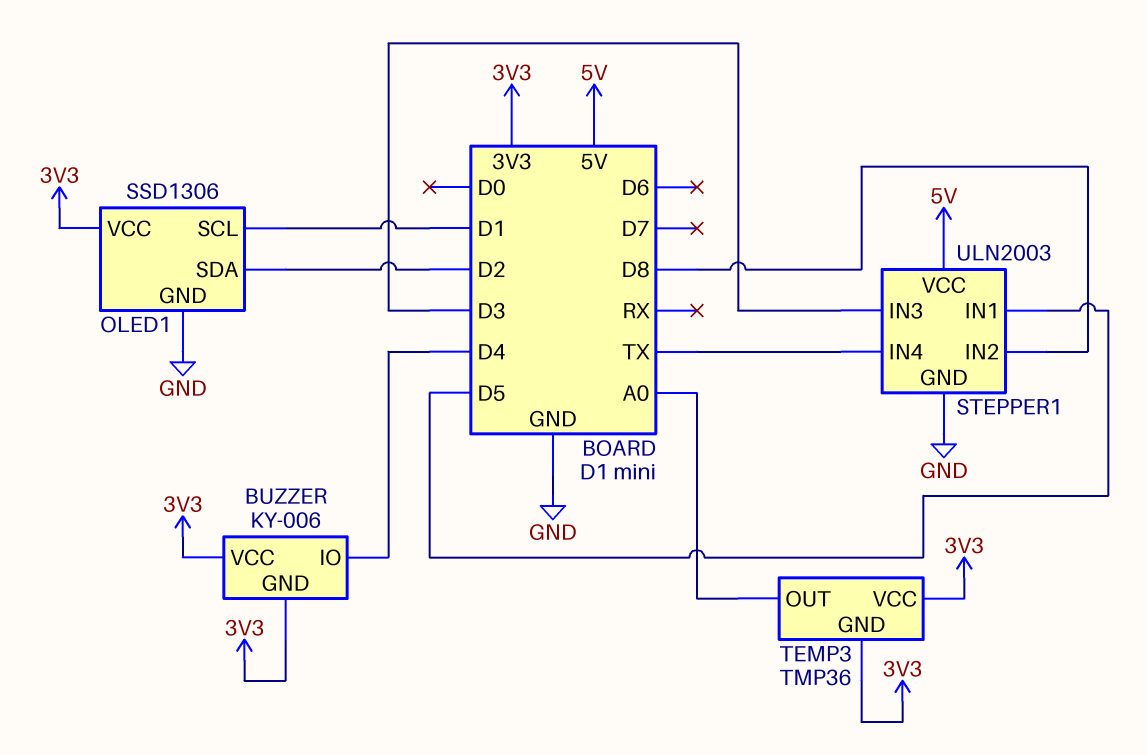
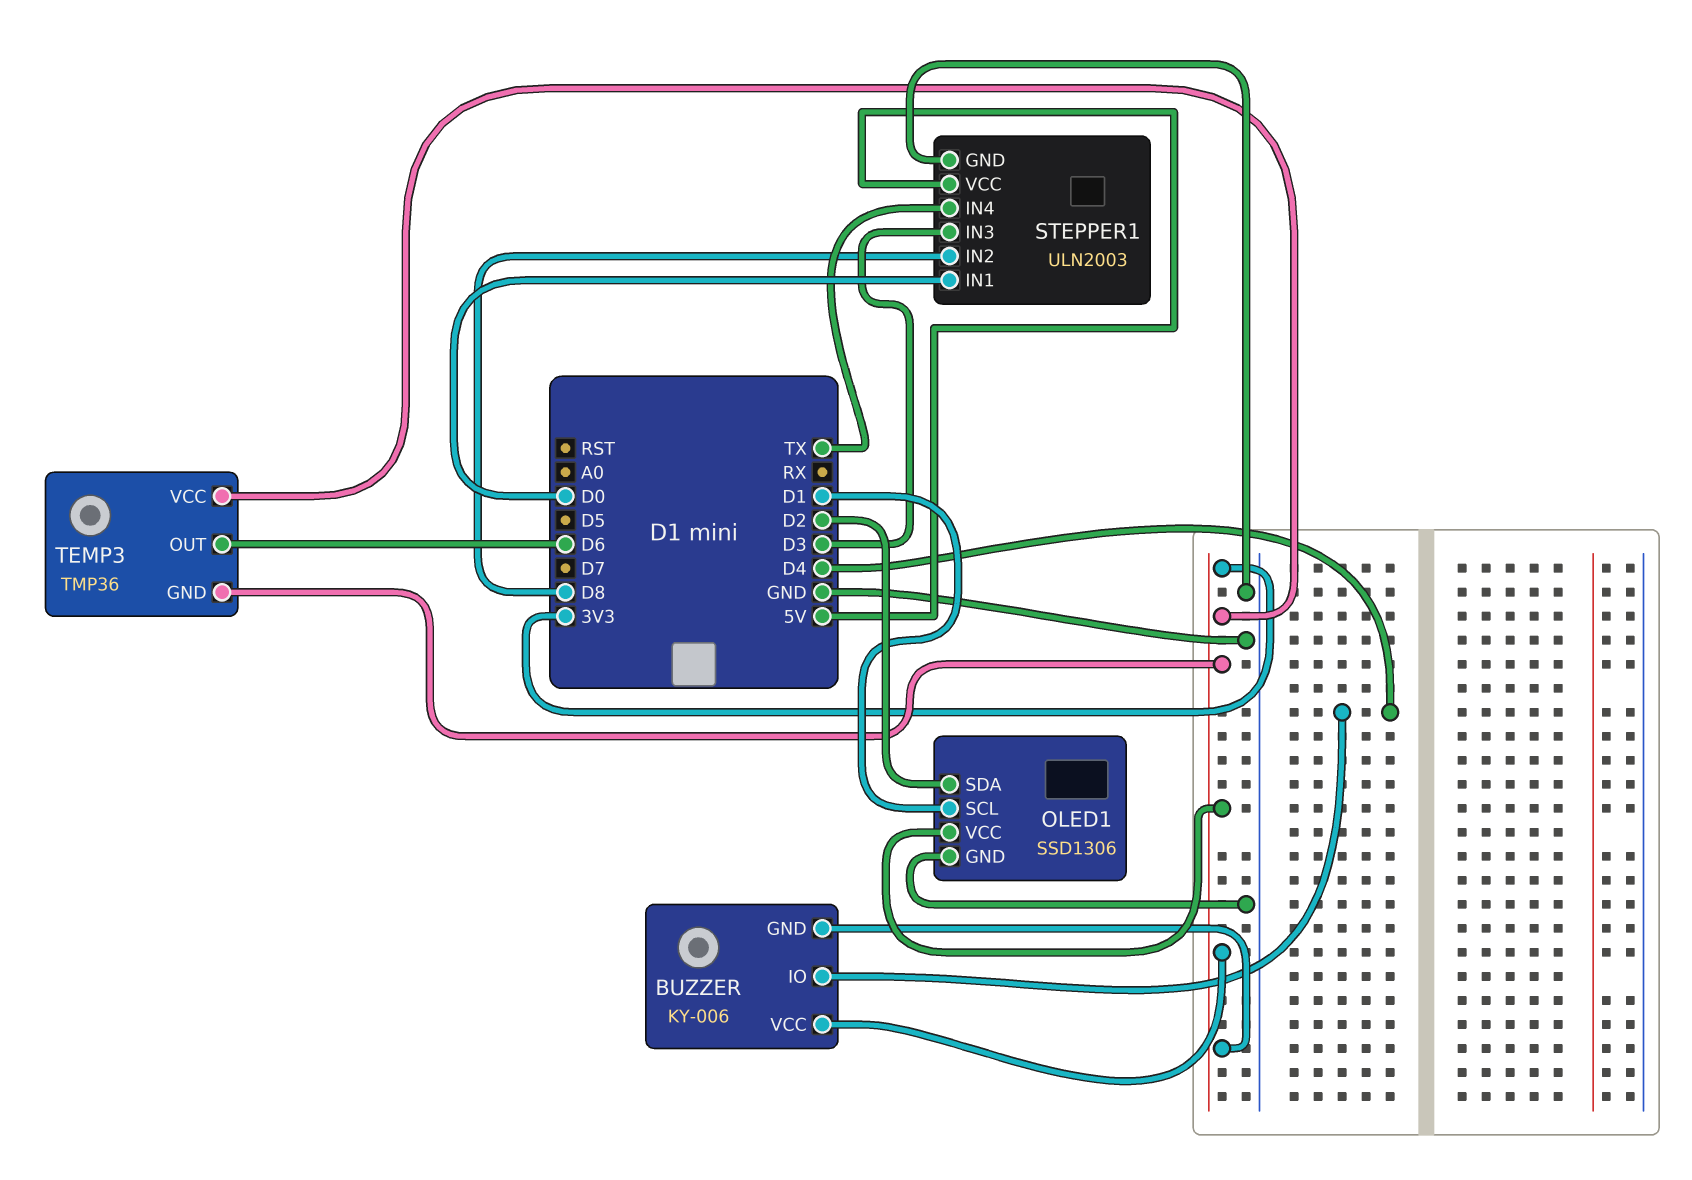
STEPPER1 pin IN1: D5 -> D0
TEMP3 pin OUT: A0 -> D6

